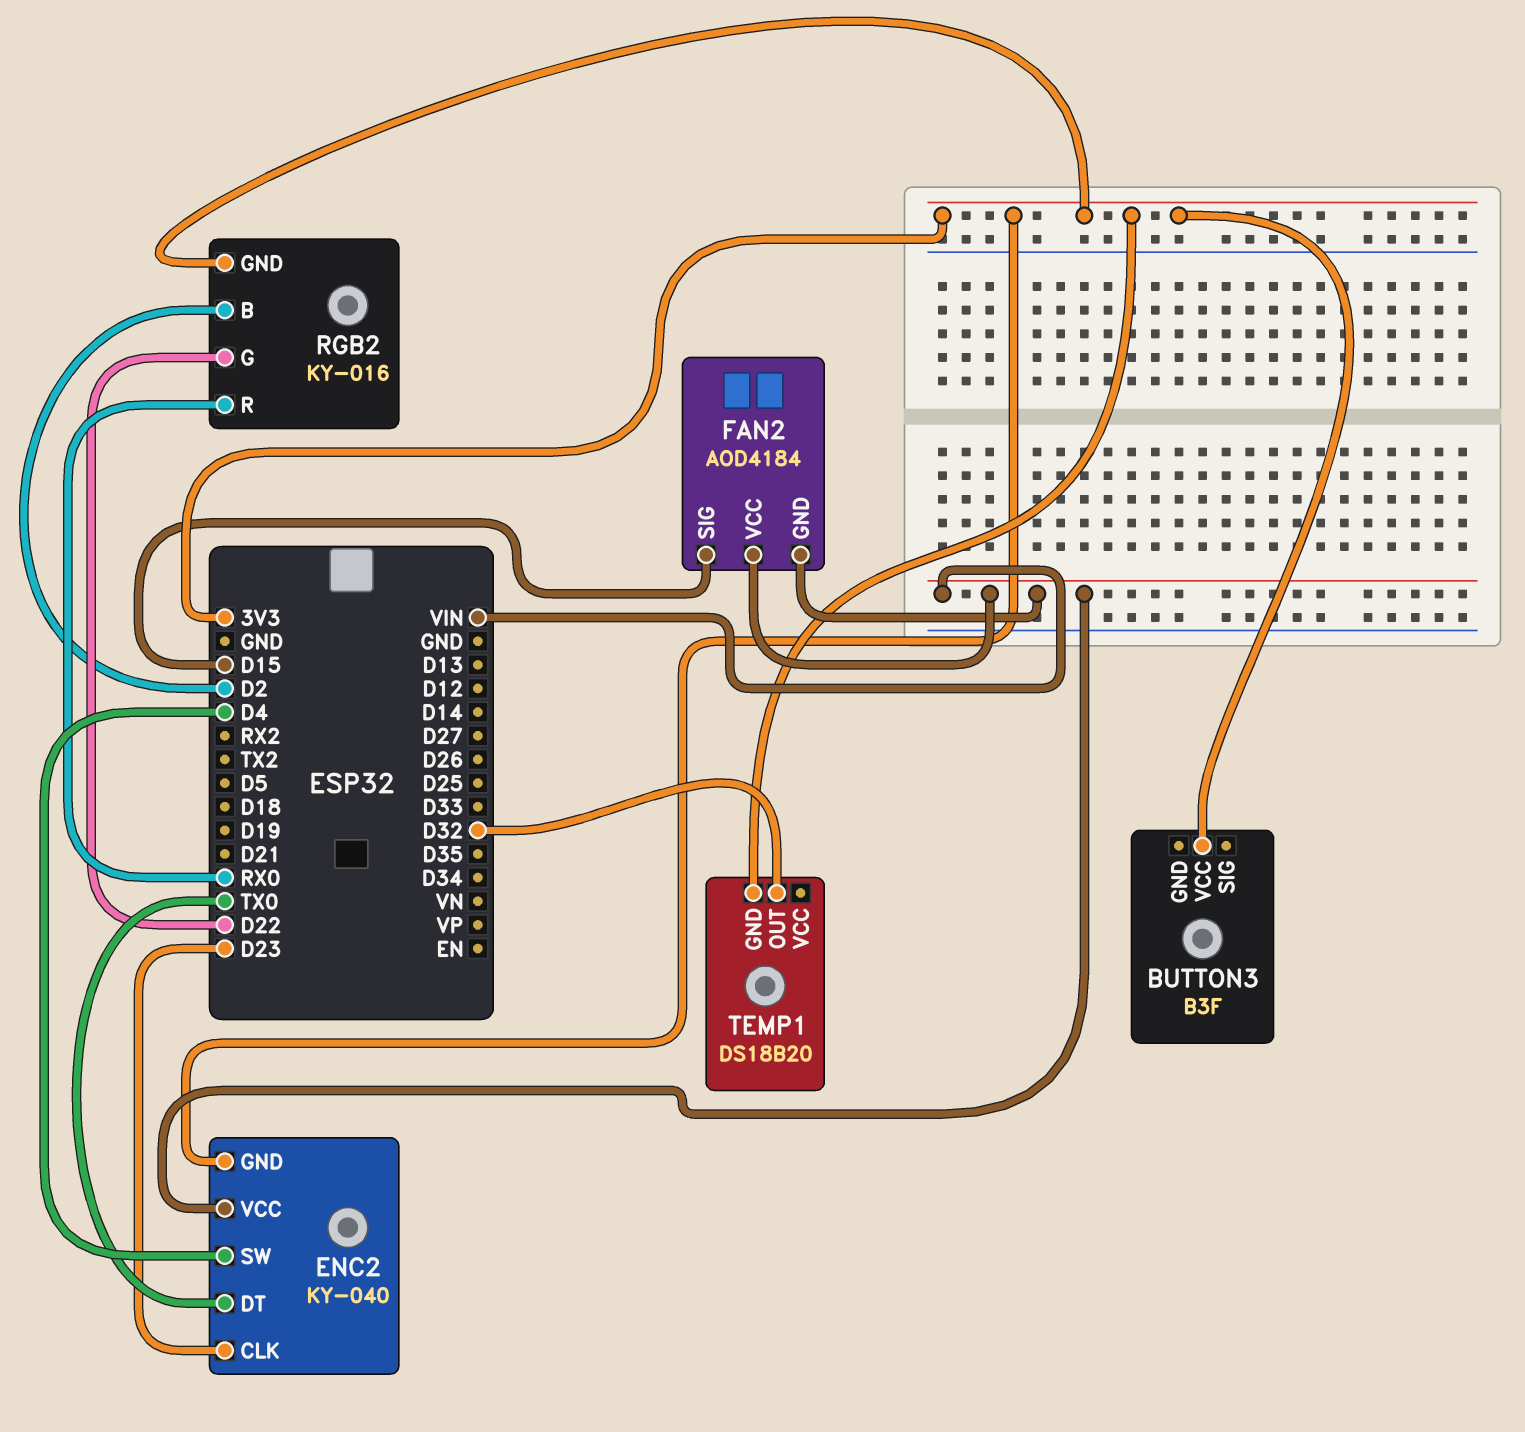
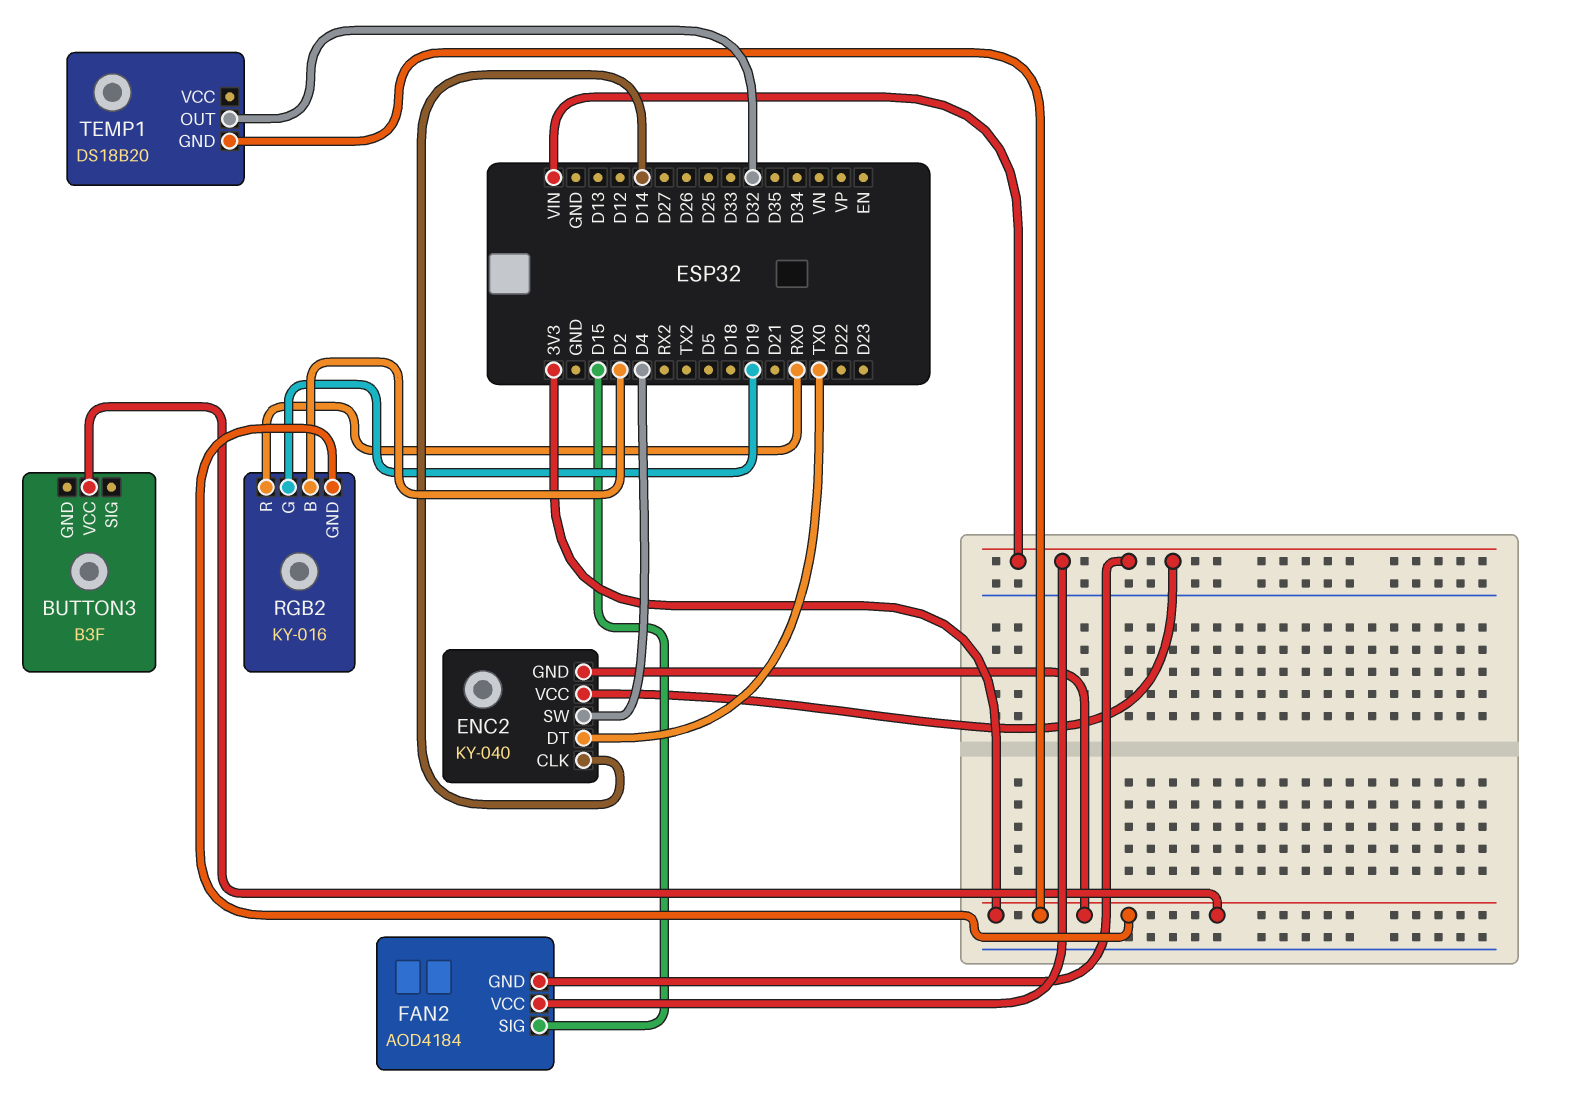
ENC2 pin CLK: D23 -> D14
RGB2 pin G: D22 -> D19

